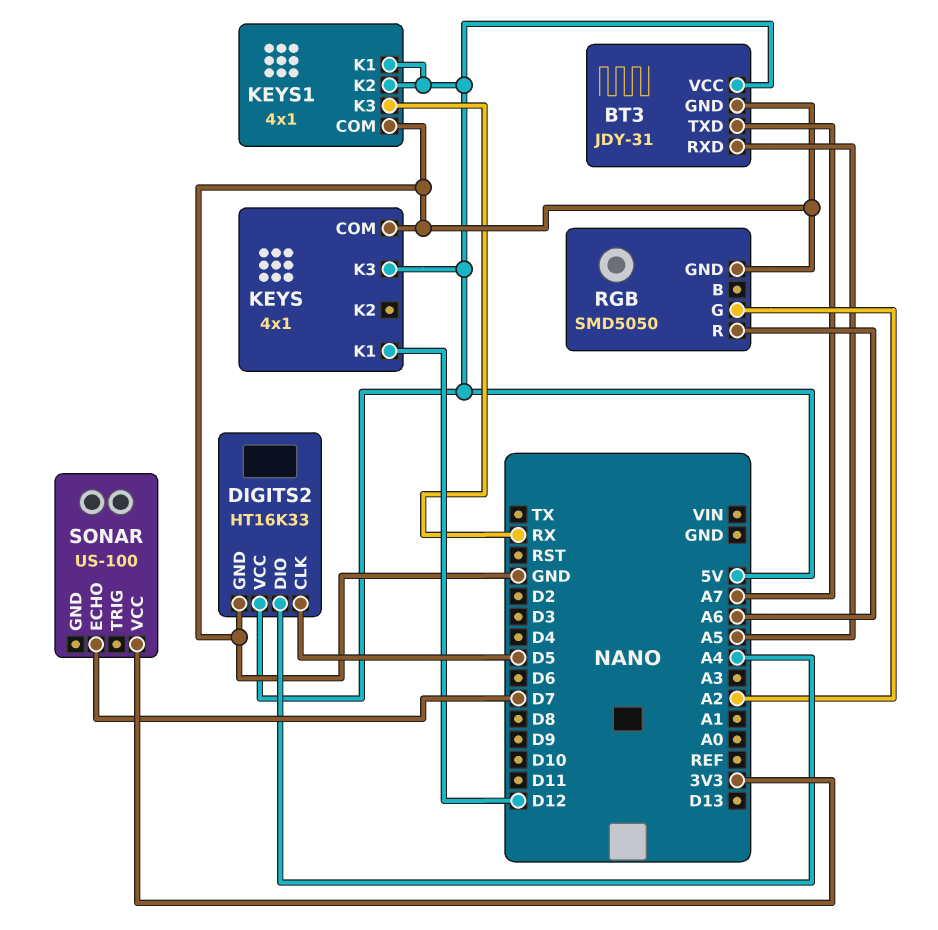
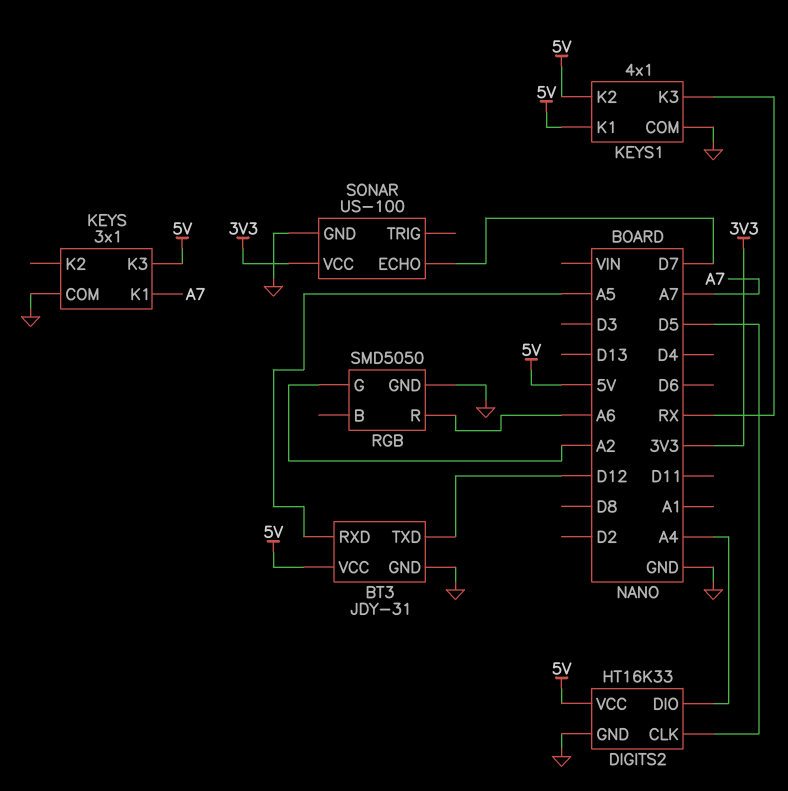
BT3 pin TXD: A7 -> D12
KEYS: 4x1 -> 3x1
KEYS pin K1: D12 -> A7
SONAR pin GND: none -> GND

